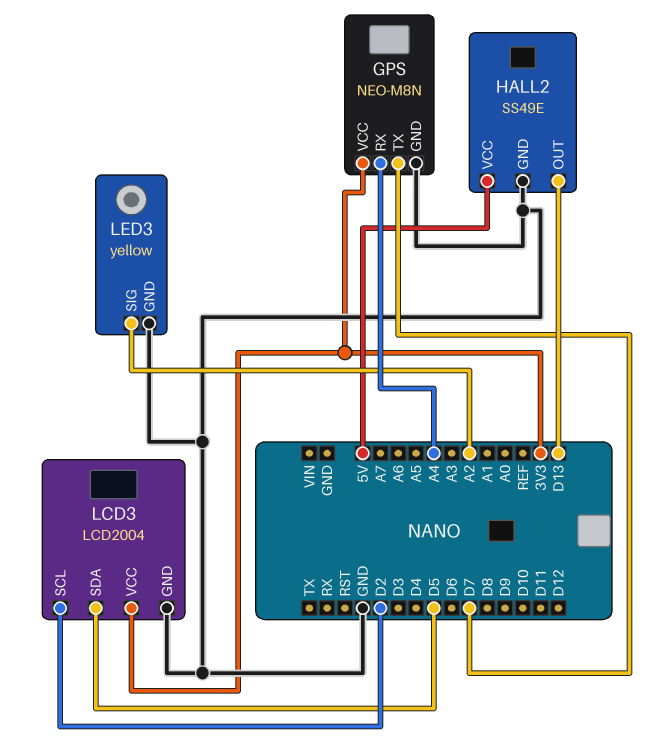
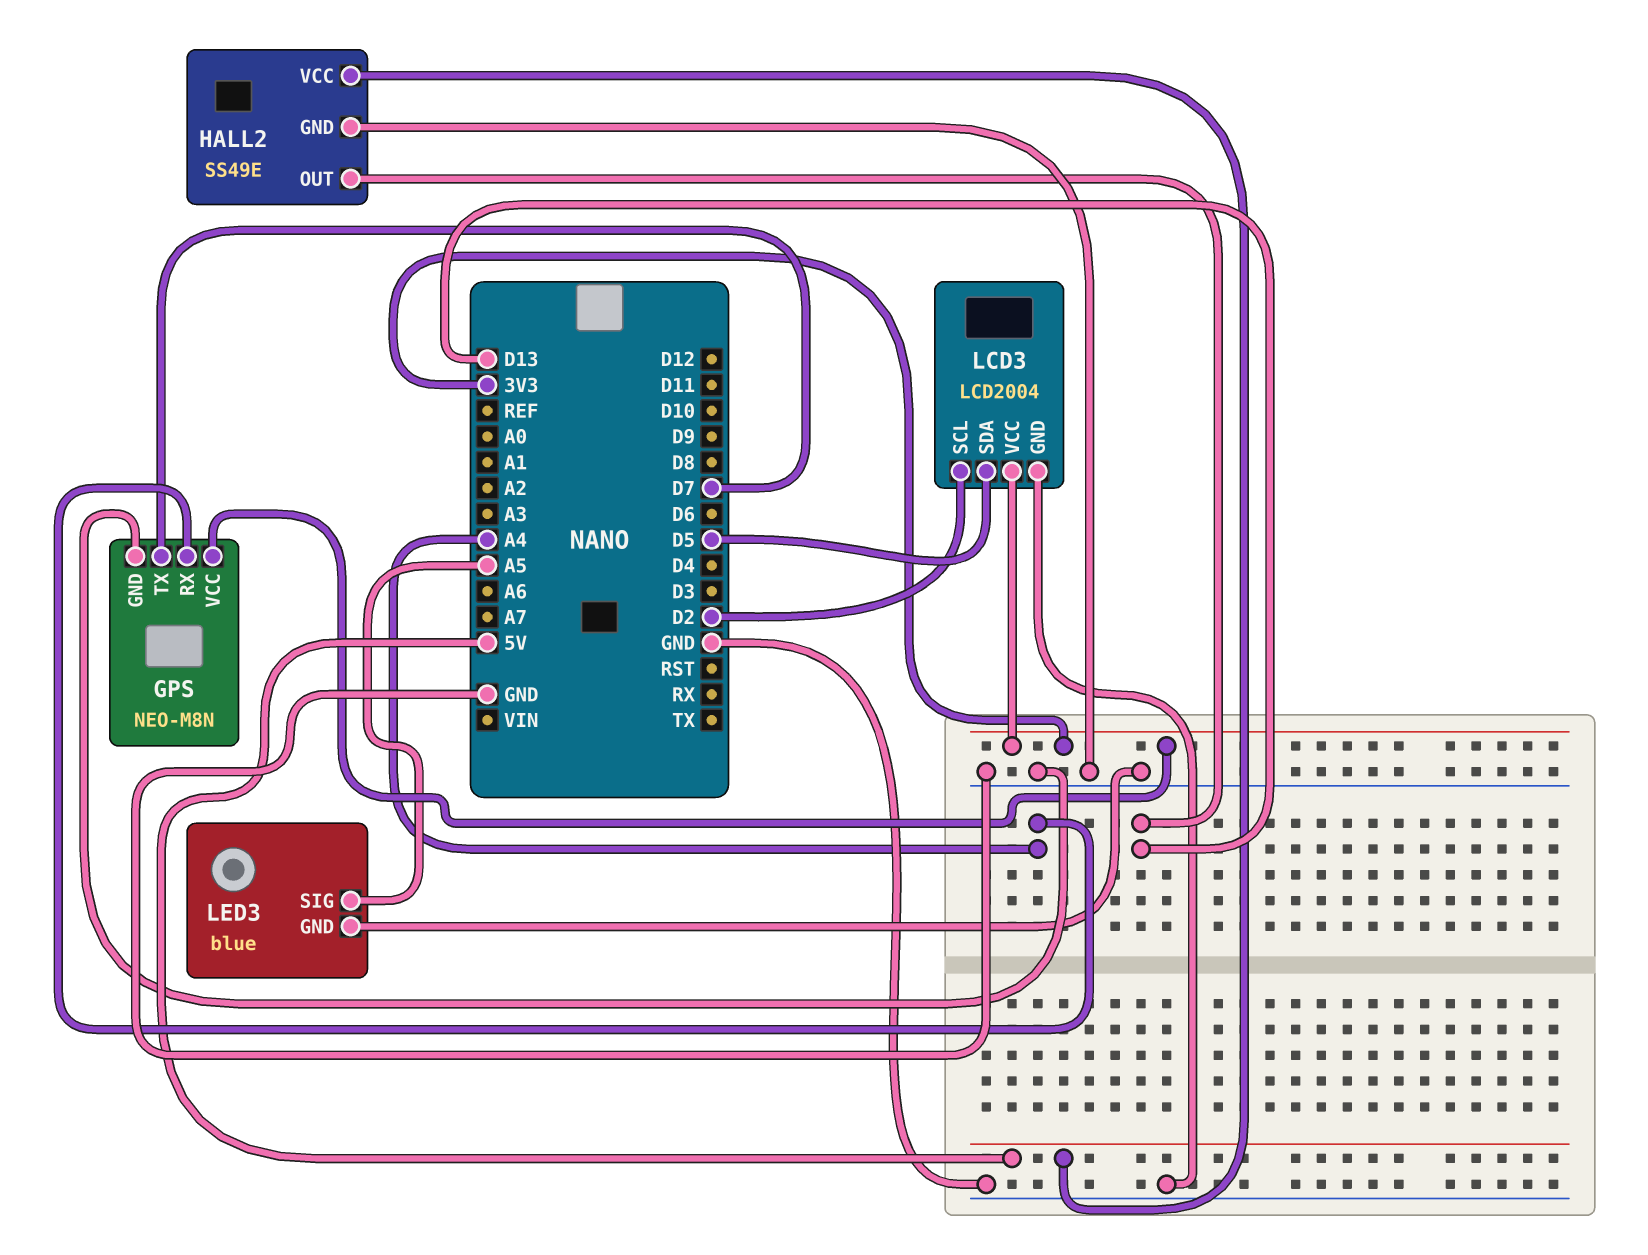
LED3: yellow -> blue
LED3 pin SIG: A2 -> A5

